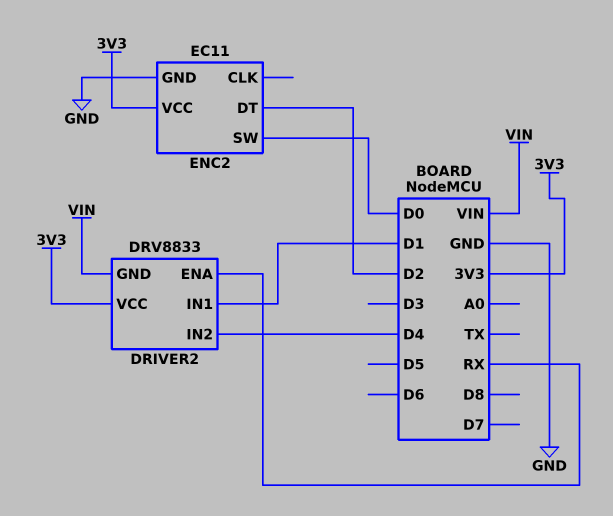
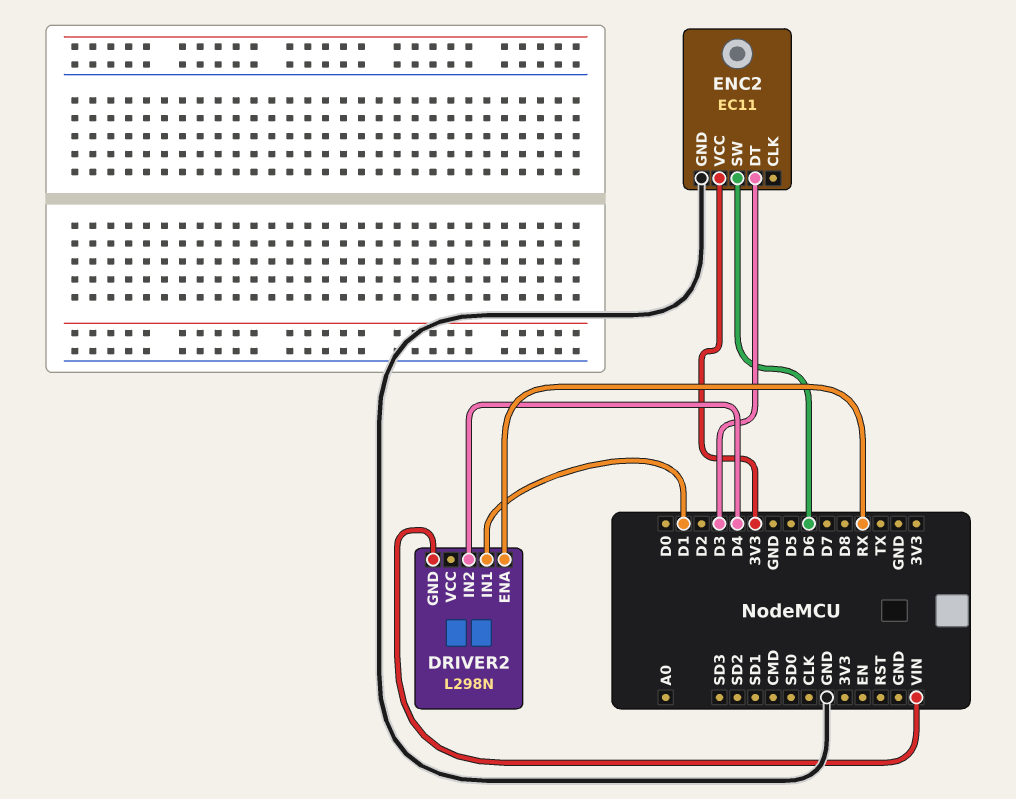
DRIVER2: DRV8833 -> L298N
DRIVER2 pin VCC: 3V3 -> none
ENC2 pin DT: D2 -> D3
ENC2 pin SW: D0 -> D6

